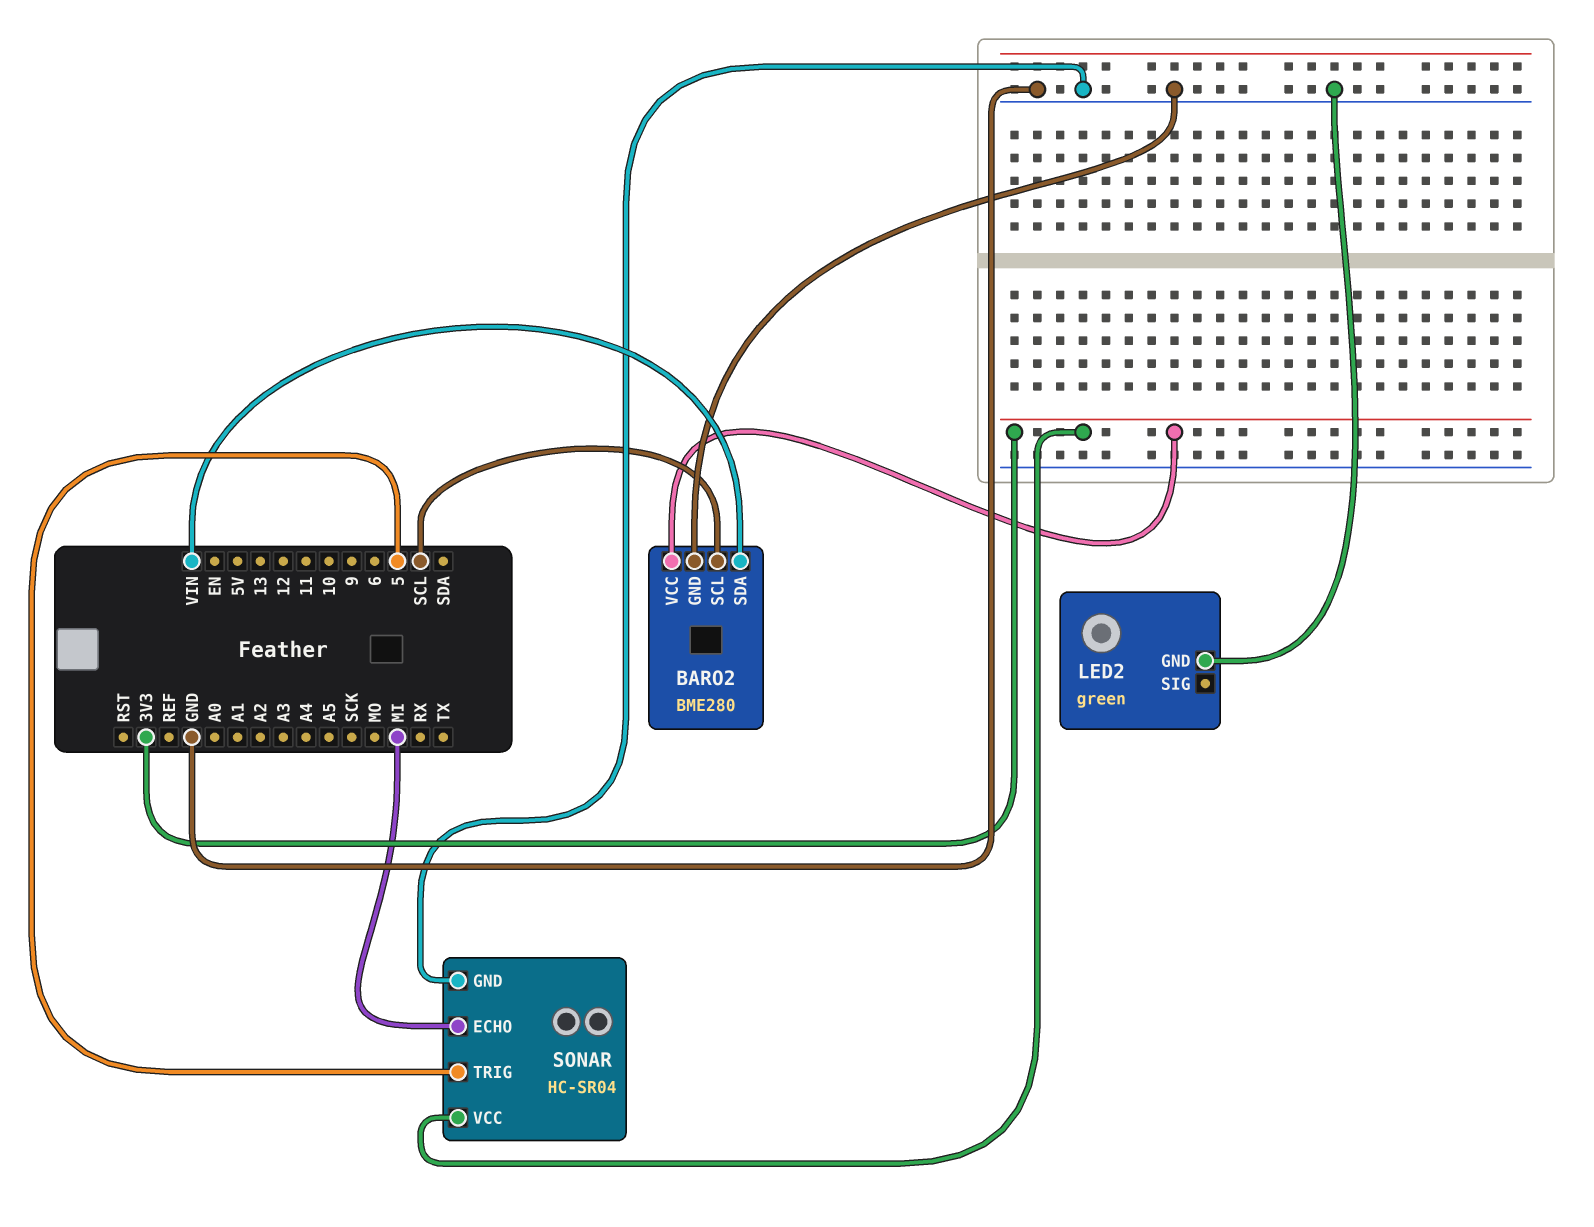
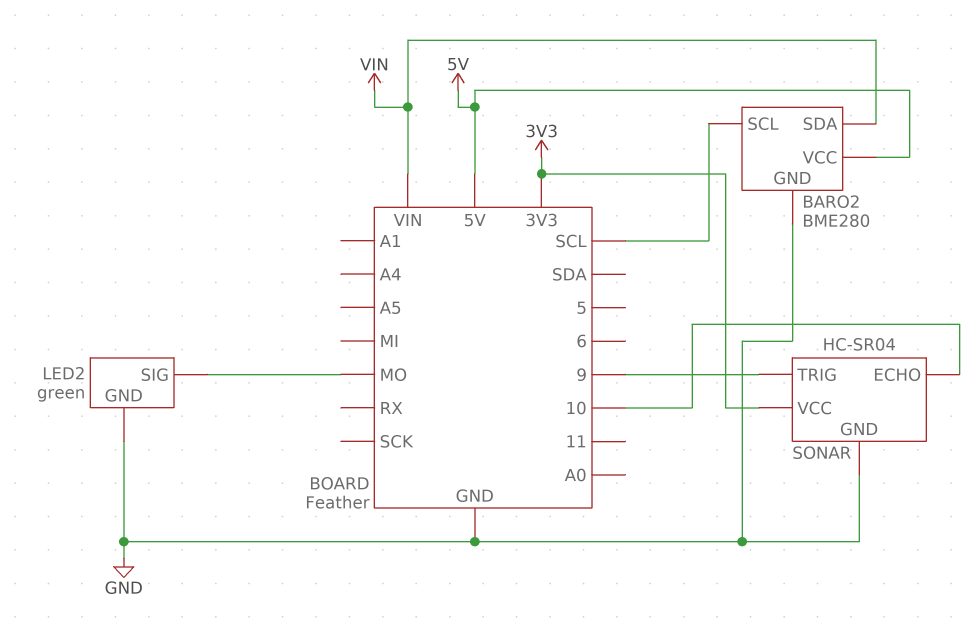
BARO2 pin VCC: 3V3 -> 5V
LED2 pin SIG: none -> MO
SONAR pin ECHO: MI -> 10
SONAR pin TRIG: 5 -> 9

